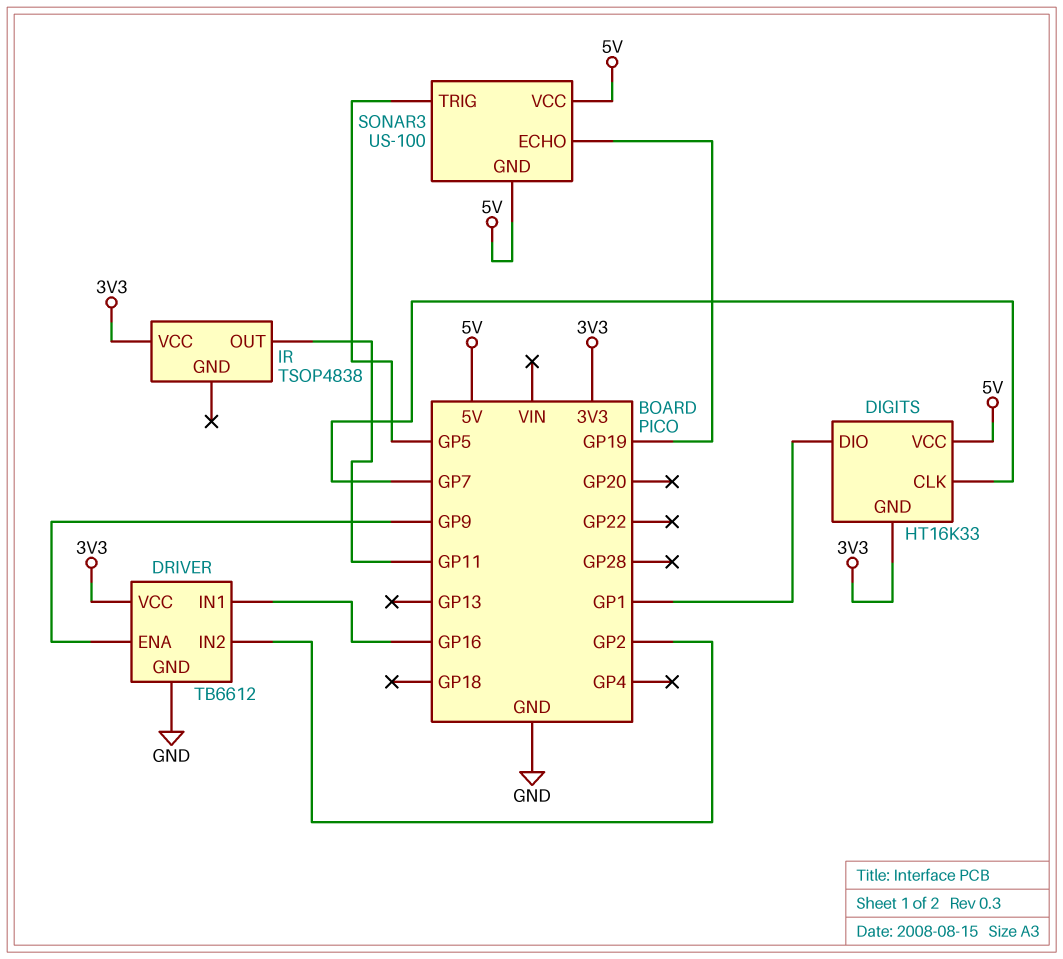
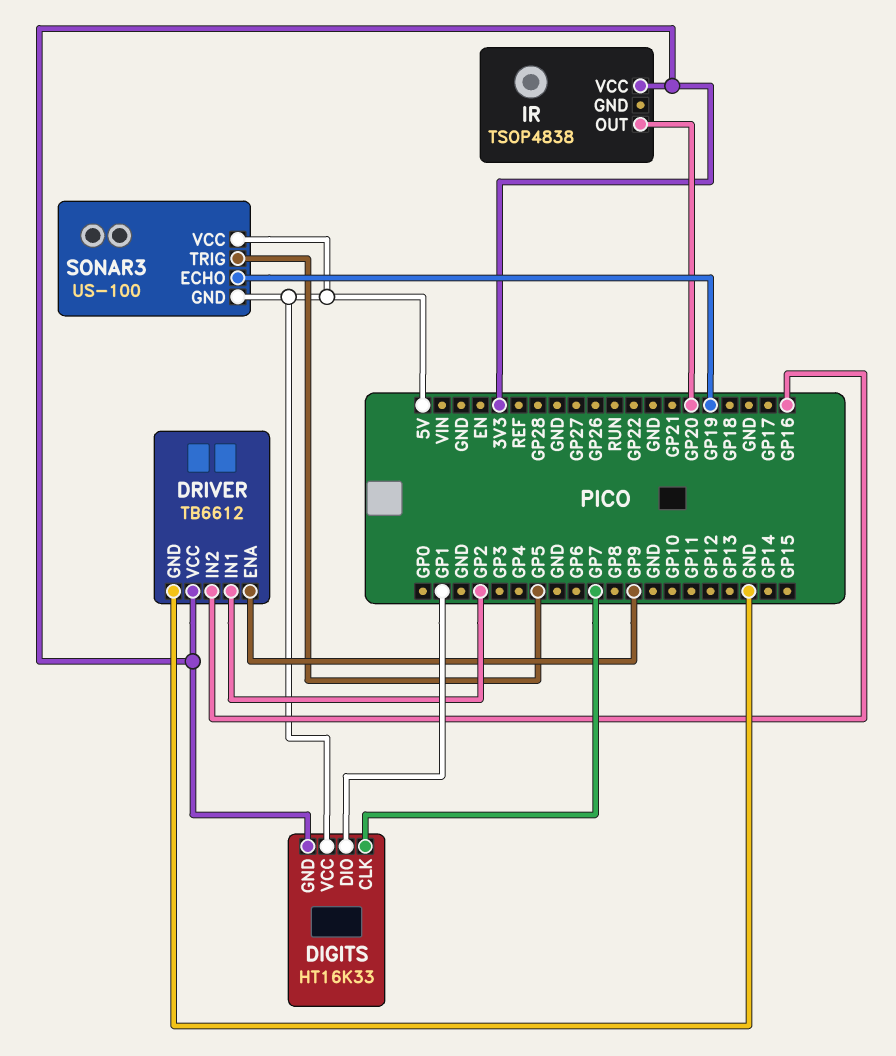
DRIVER pin IN1: GP16 -> GP2
DRIVER pin IN2: GP2 -> GP16
IR pin OUT: GP11 -> GP20

